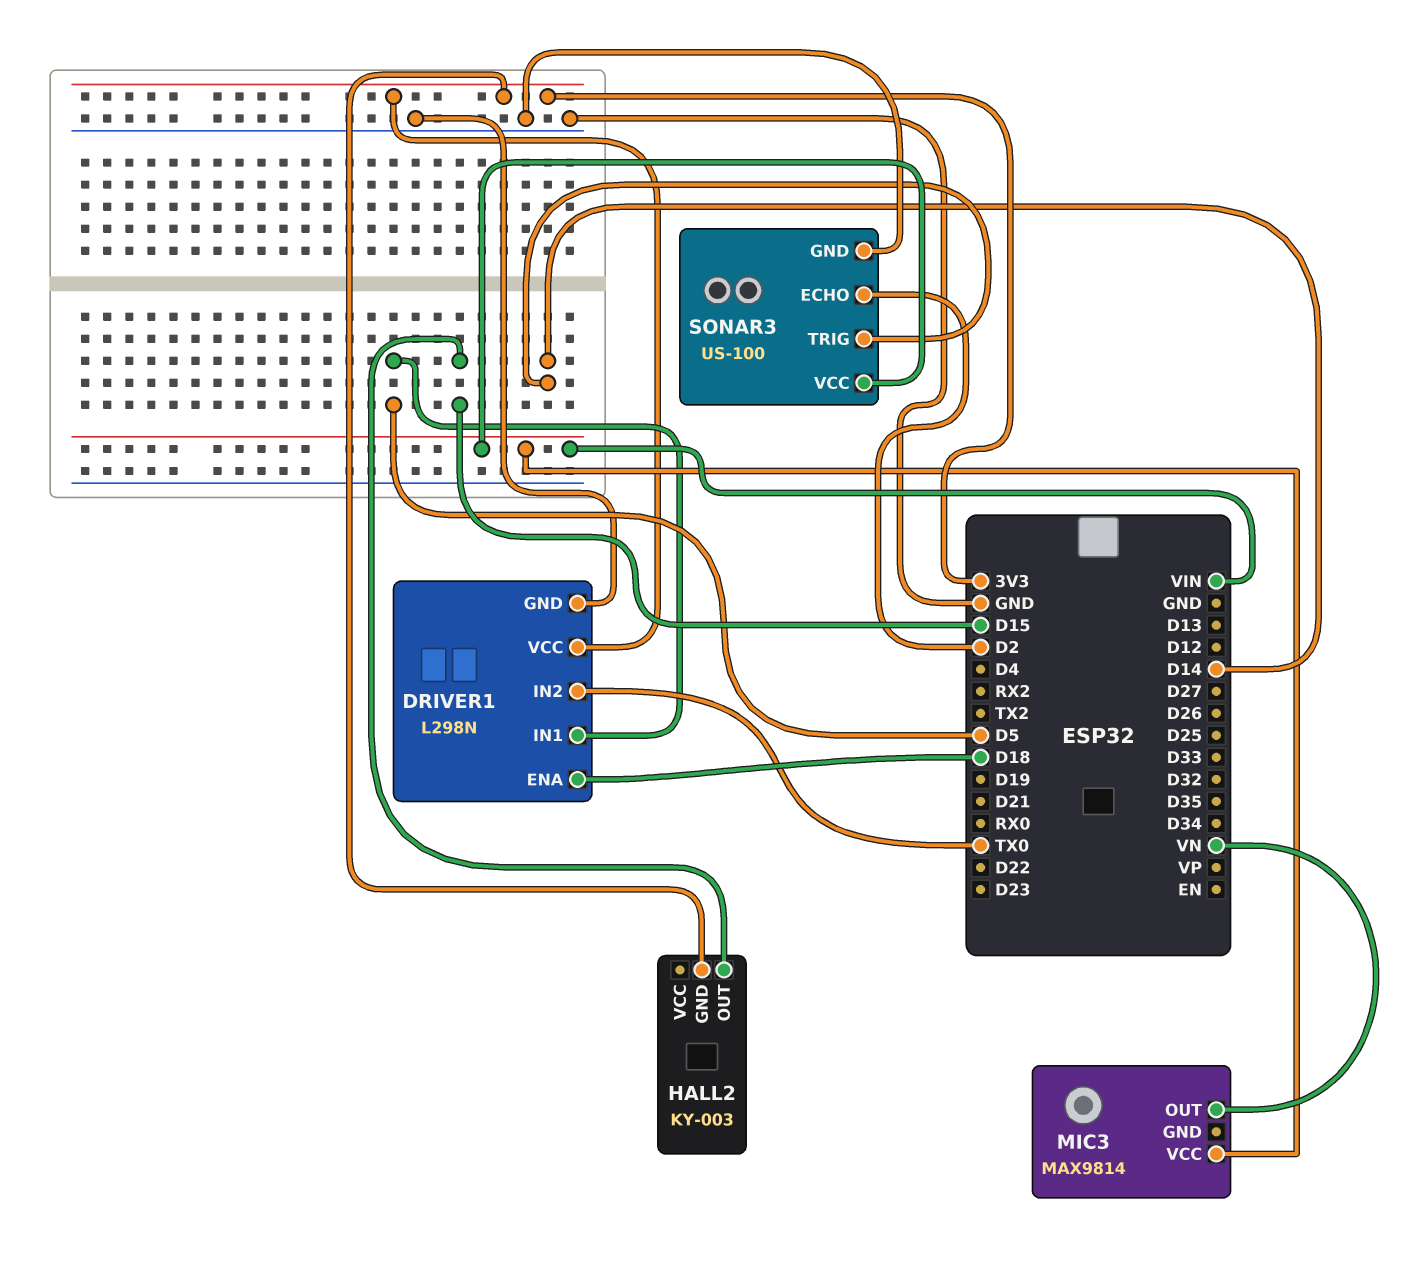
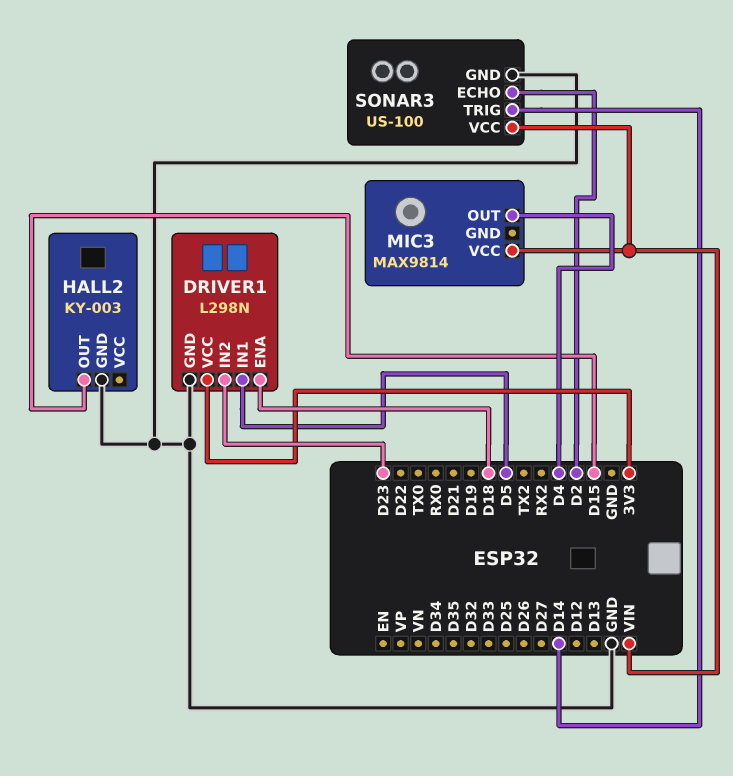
DRIVER1 pin IN2: TX0 -> D23
HALL2 pin GND: 3V3 -> GND
MIC3 pin OUT: VN -> D4

